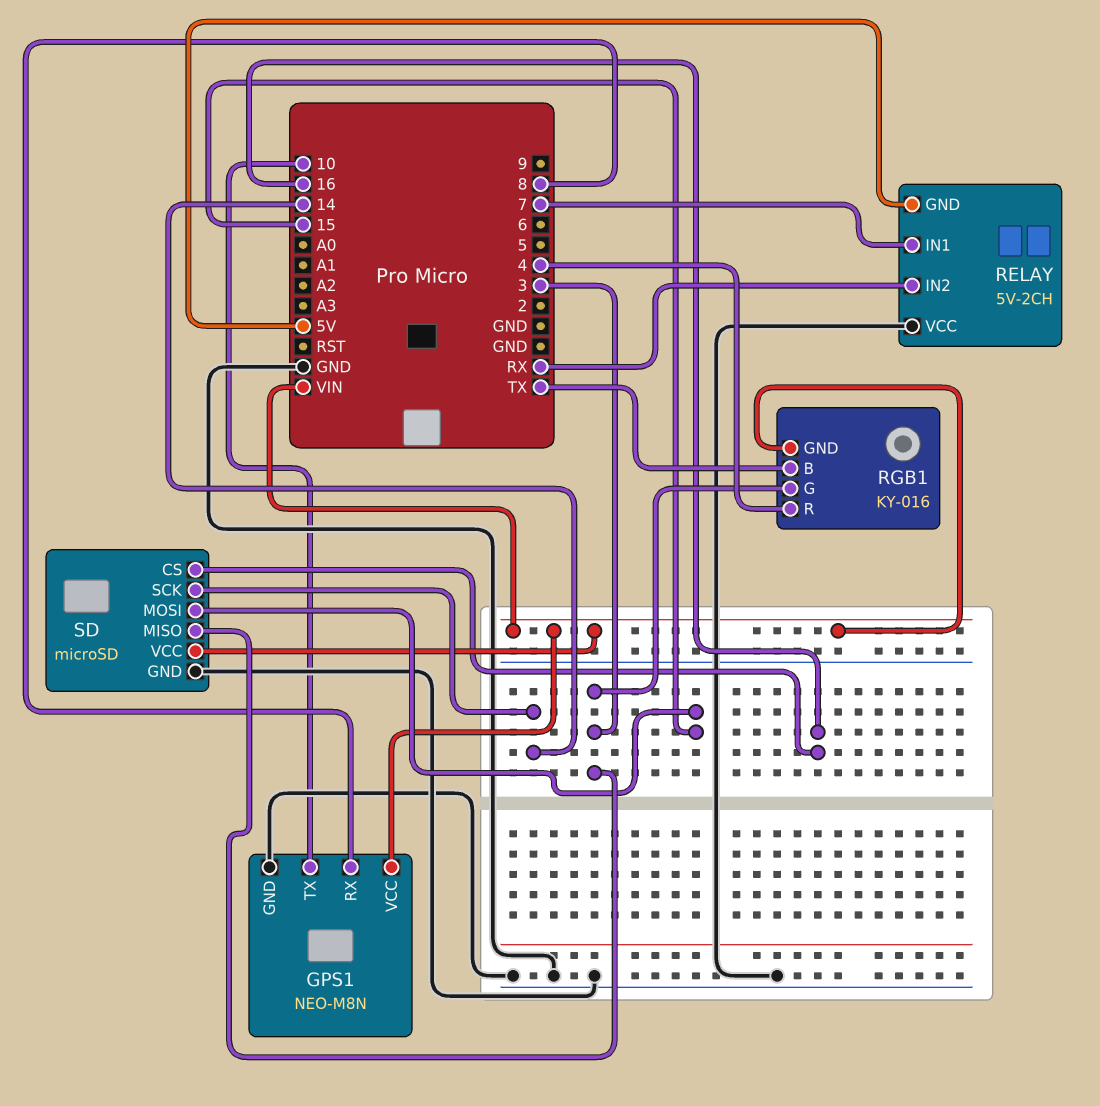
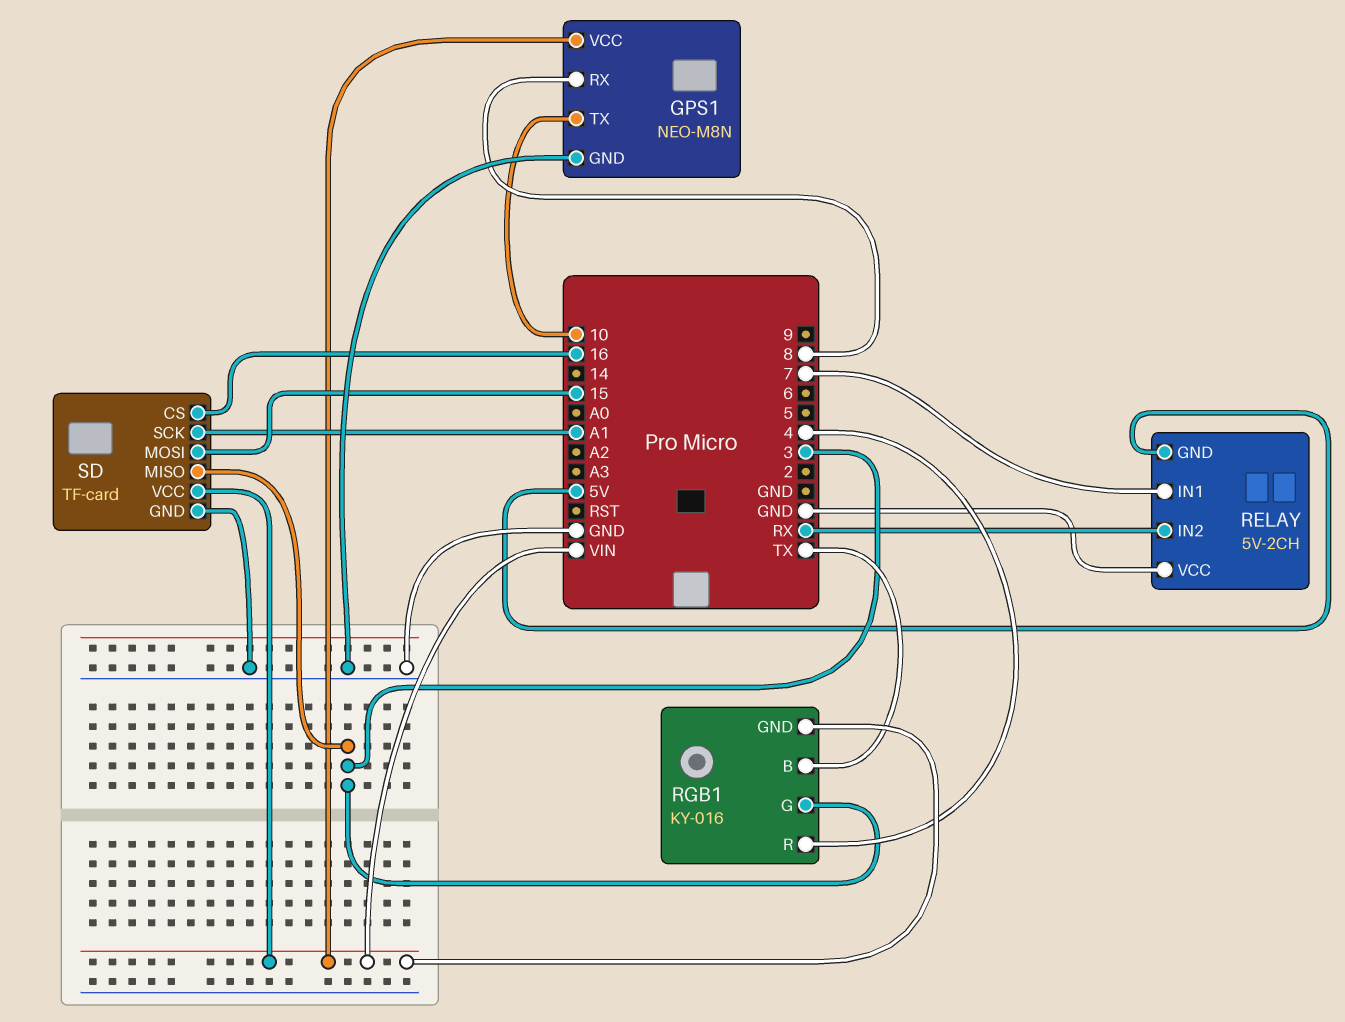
SD: microSD -> TF-card
SD pin SCK: 14 -> A1

